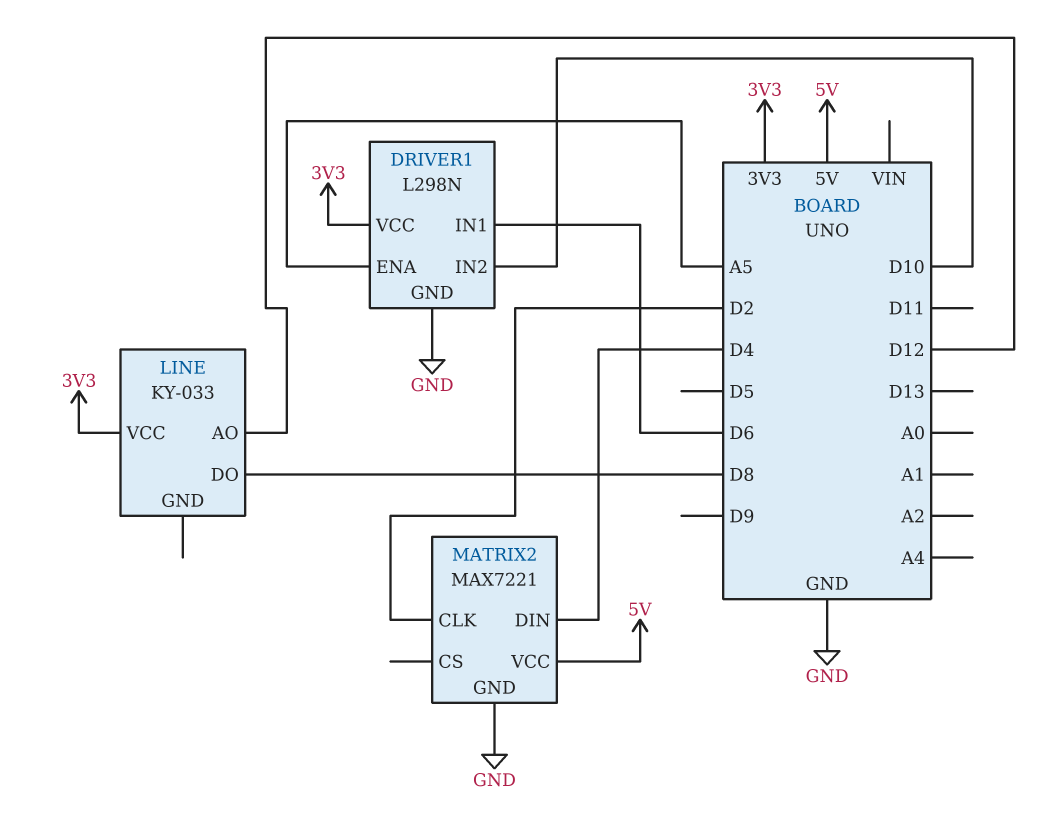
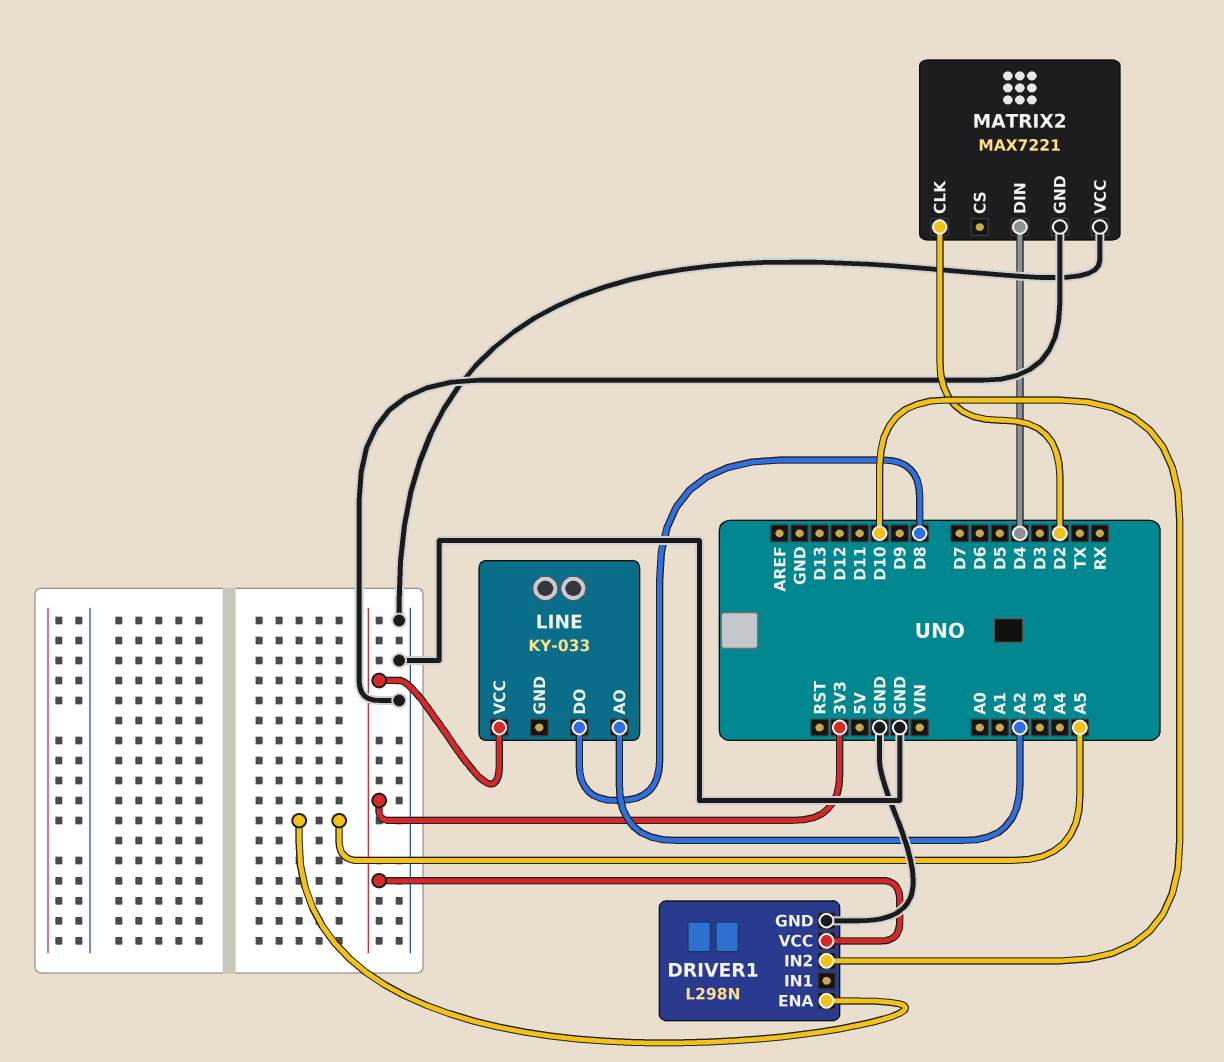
DRIVER1 pin IN1: D6 -> none
LINE pin AO: D12 -> A2
MATRIX2 pin VCC: 5V -> GND

